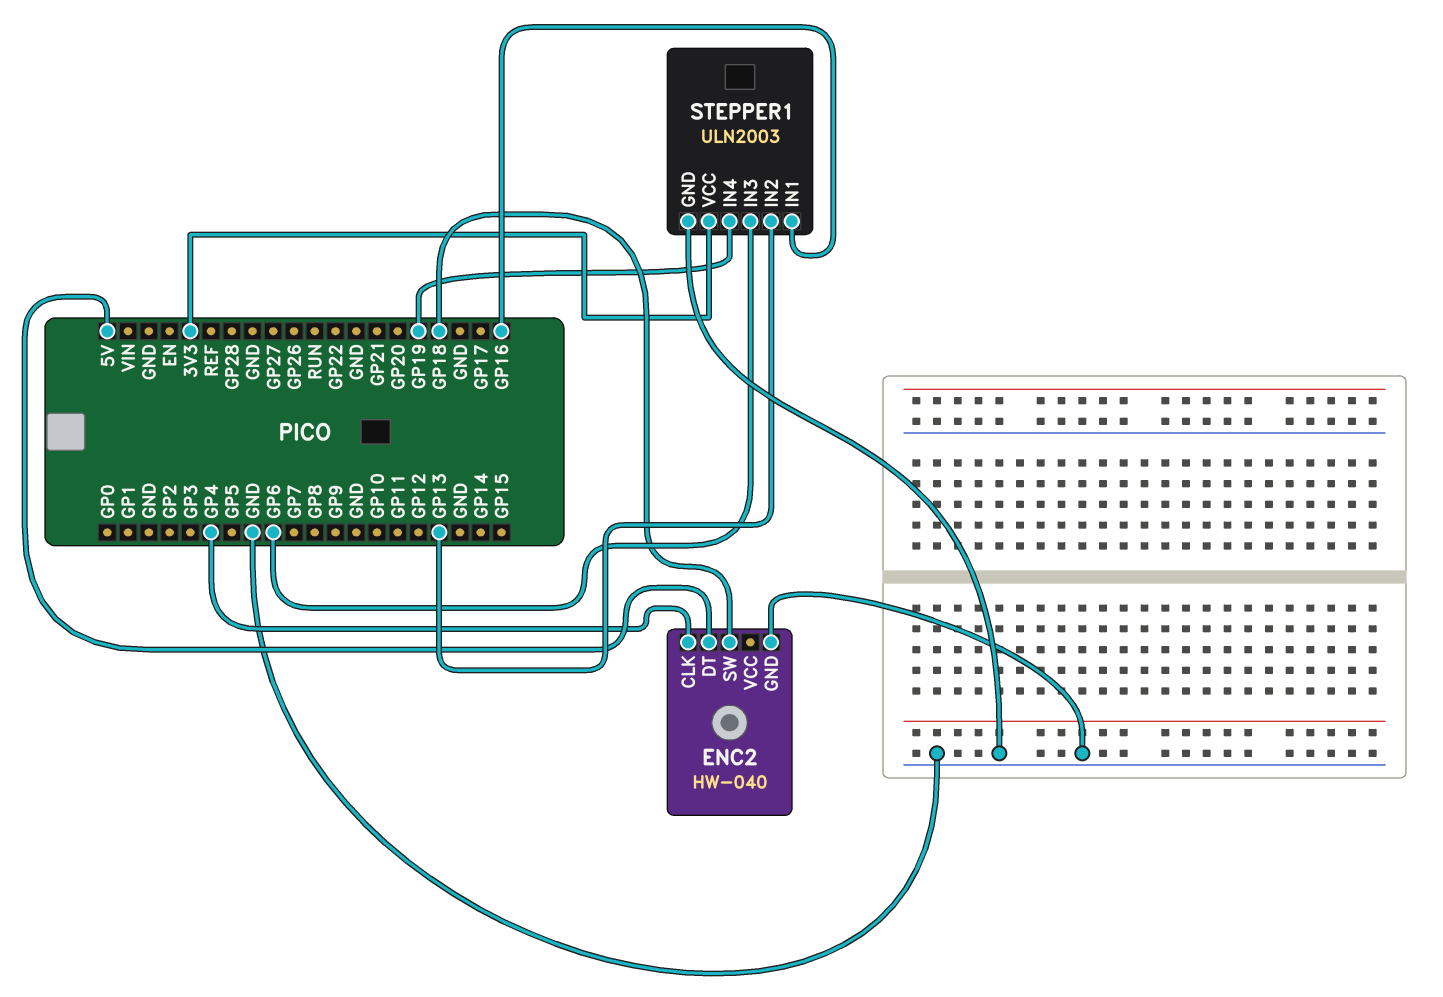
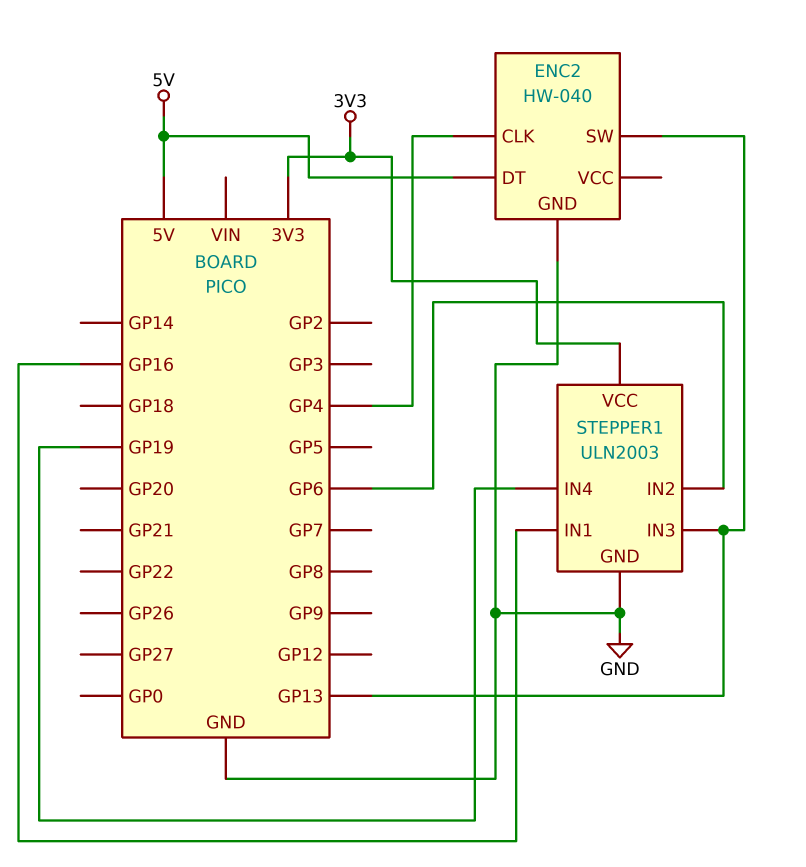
ENC2 pin SW: GP18 -> GP13
STEPPER1 pin IN2: GP13 -> GP6
STEPPER1 pin IN3: GP6 -> GP13

